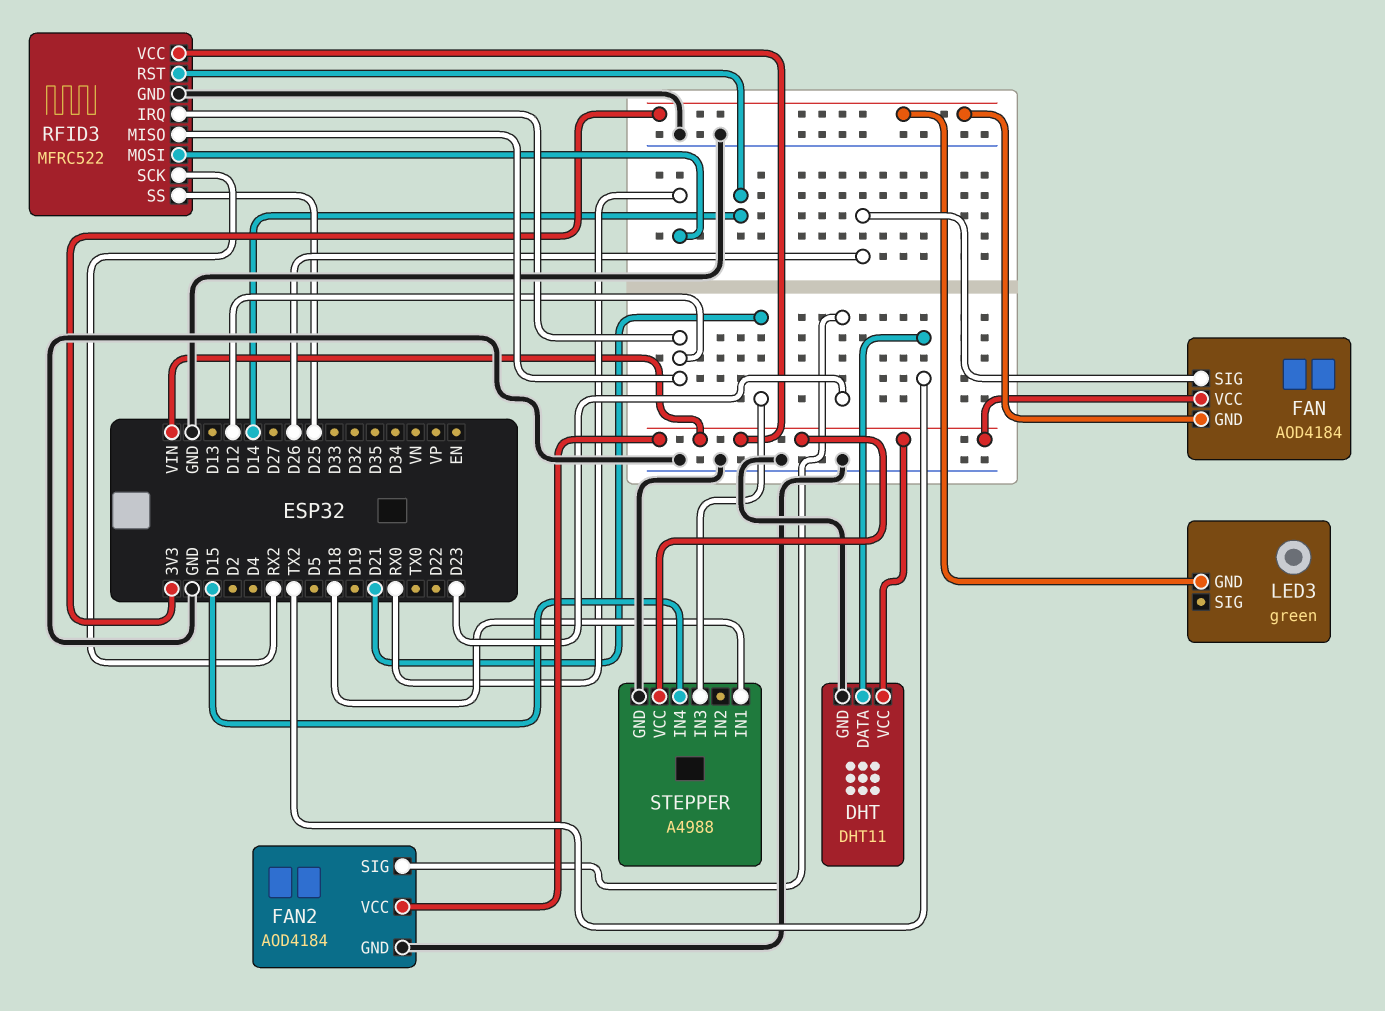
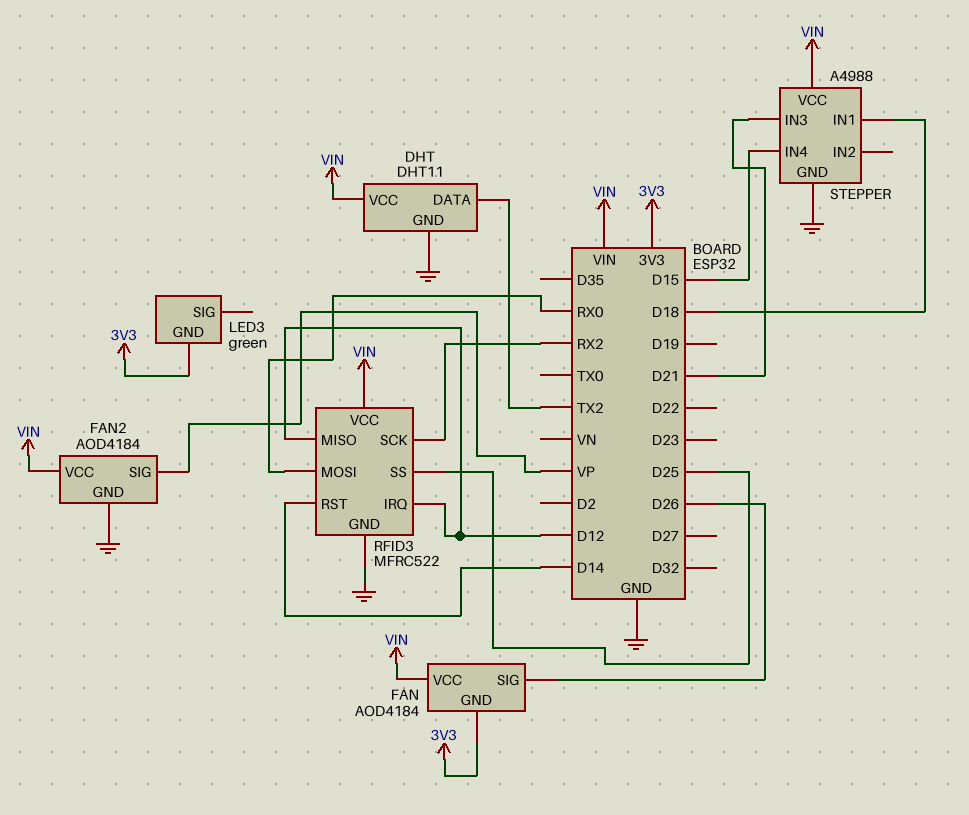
FAN2 pin SIG: D23 -> VP

